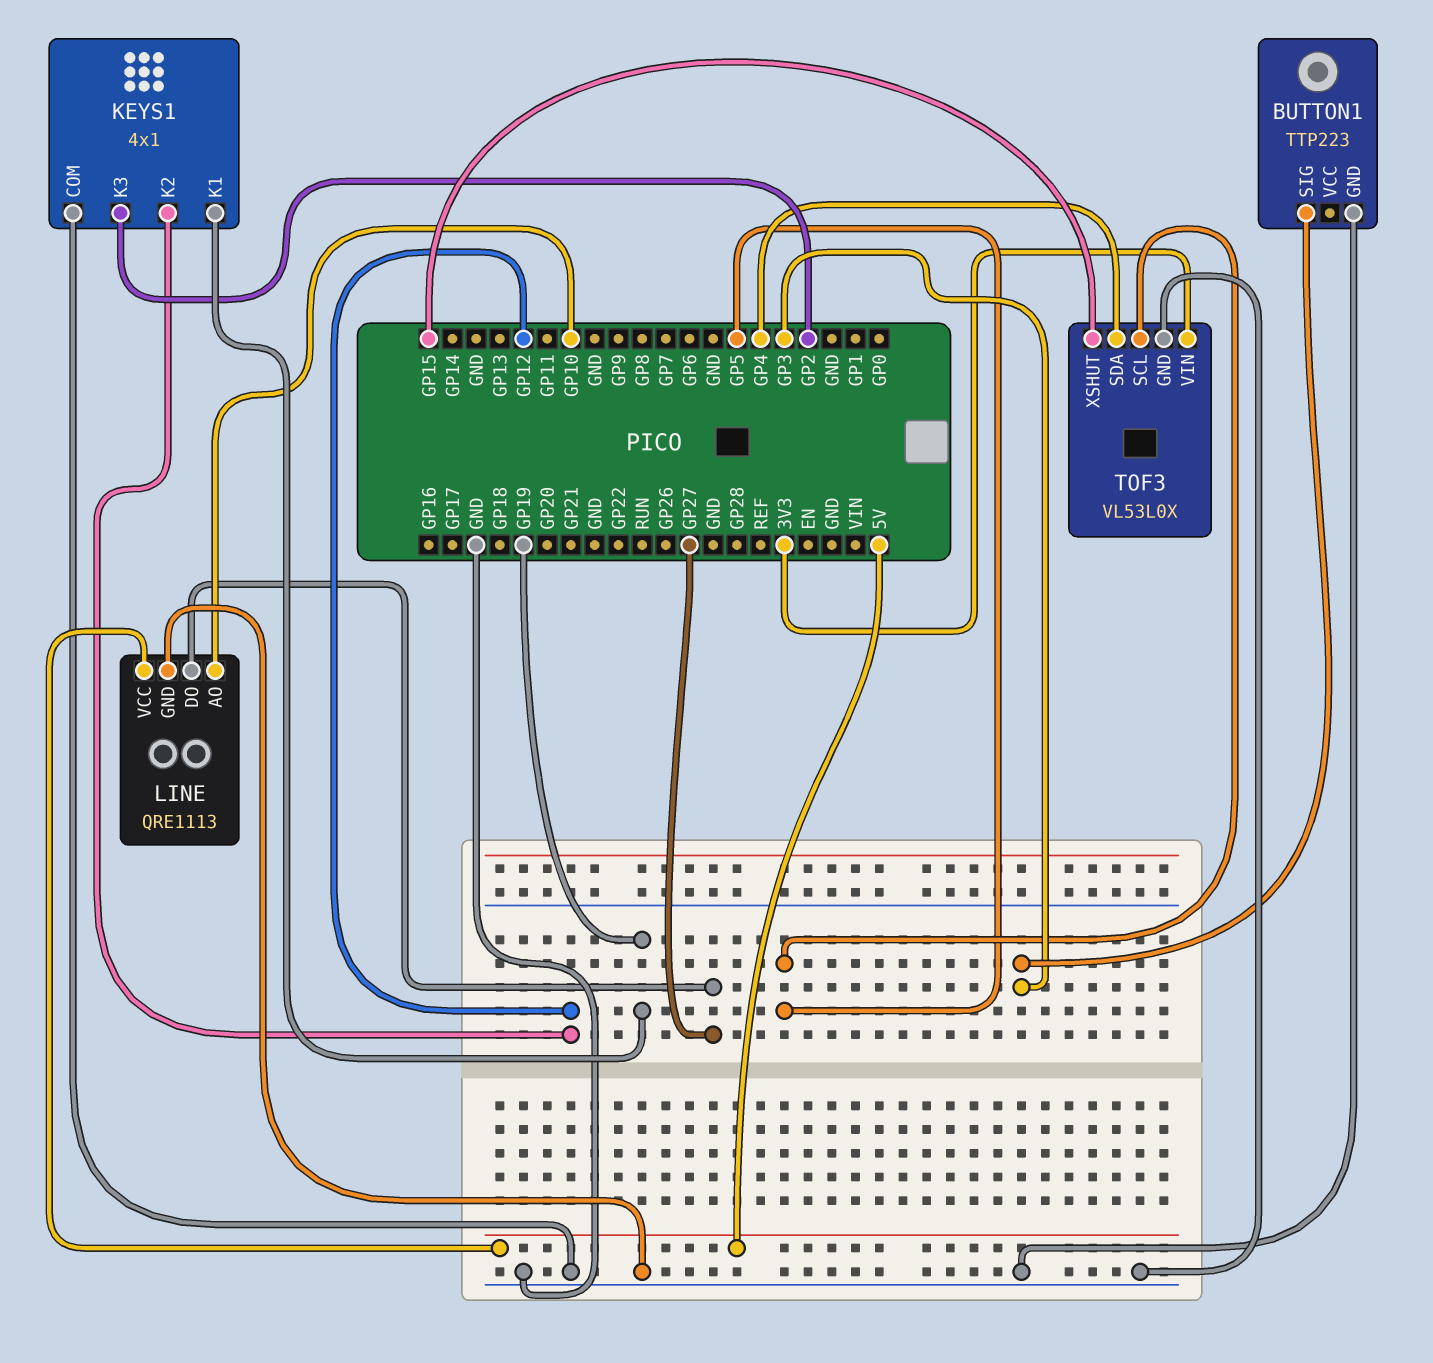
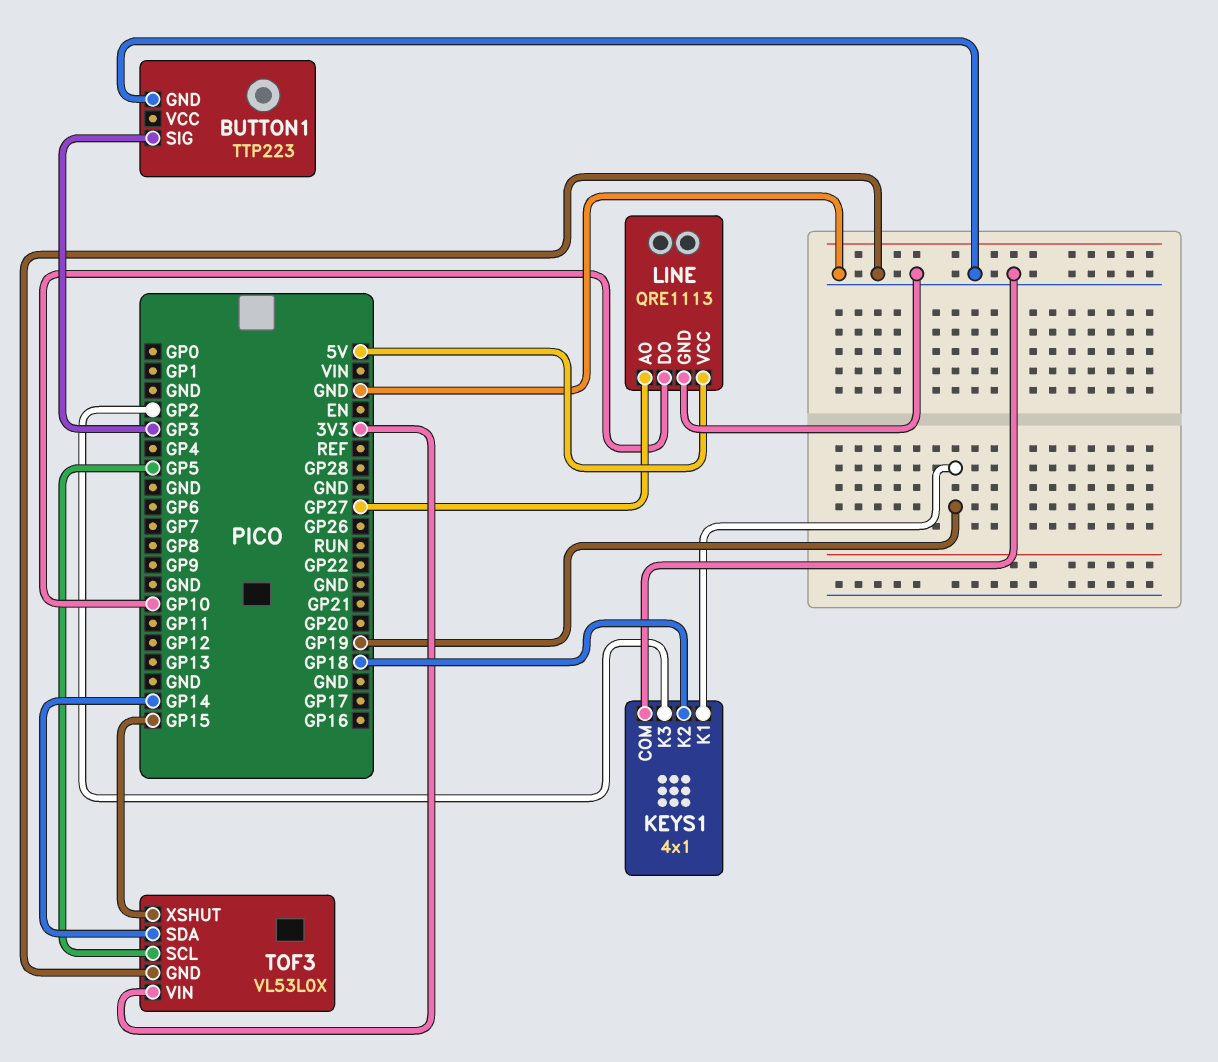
KEYS1 pin K2: GP12 -> GP18
LINE pin AO: GP10 -> GP27
LINE pin DO: GP27 -> GP10
TOF3 pin SDA: GP4 -> GP14

